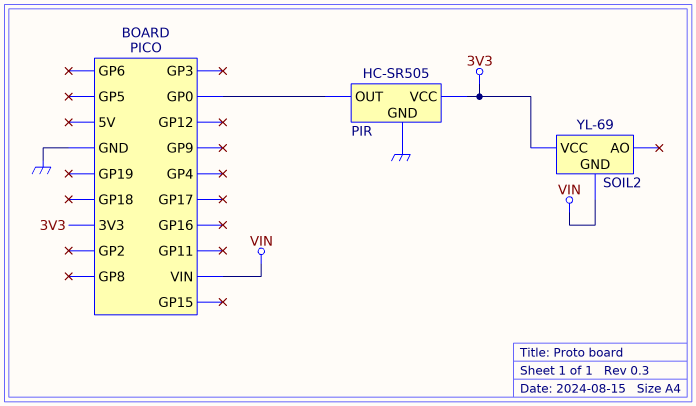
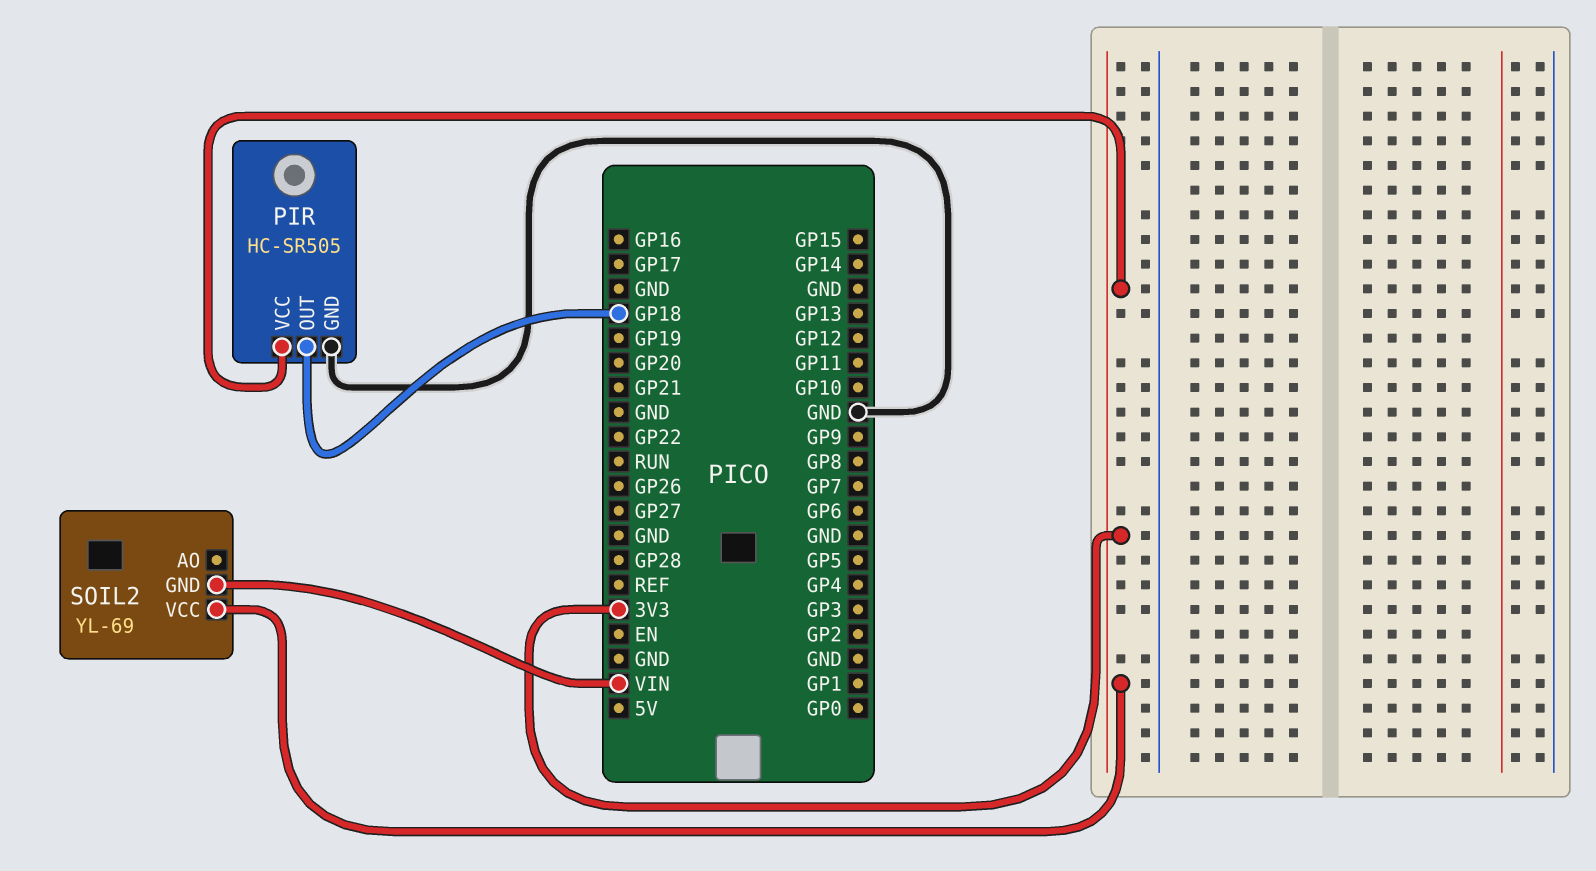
PIR pin OUT: GP0 -> GP18

